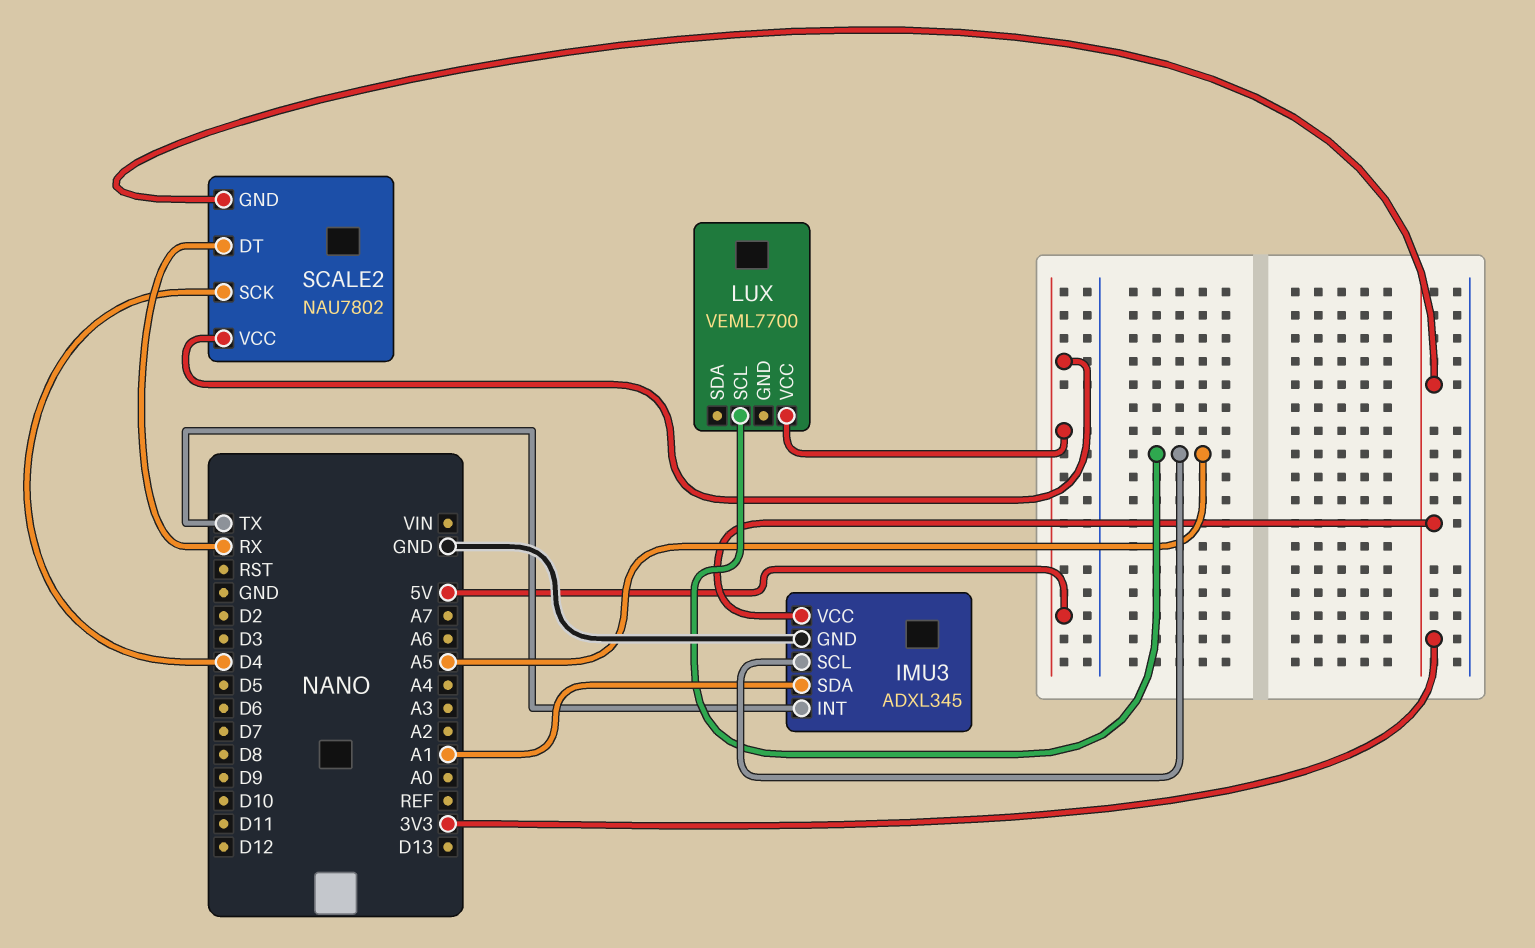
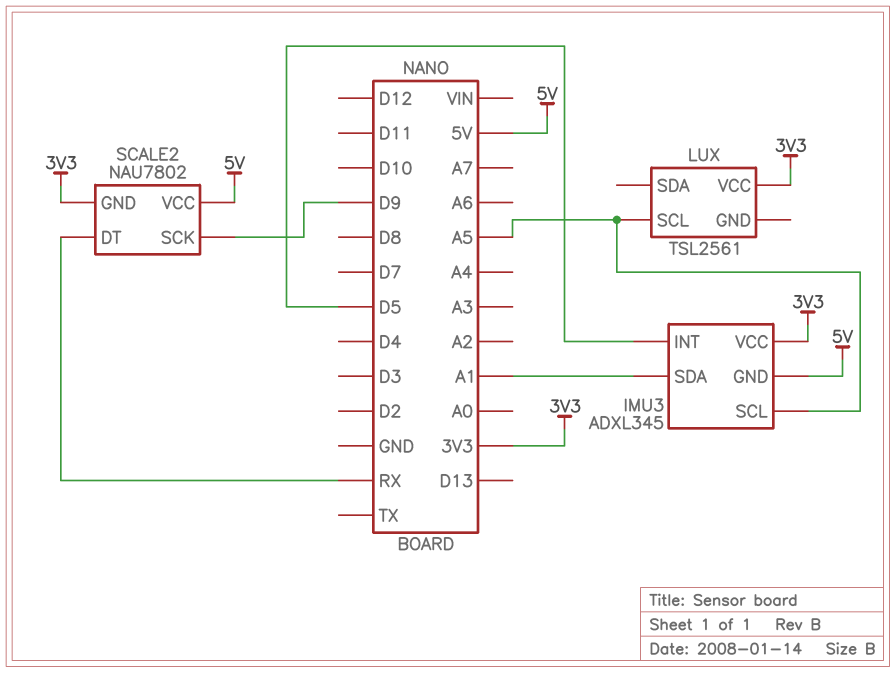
IMU3 pin GND: GND -> 5V
IMU3 pin INT: TX -> D5
LUX: VEML7700 -> TSL2561
LUX pin VCC: 5V -> 3V3
SCALE2 pin SCK: D4 -> D9

